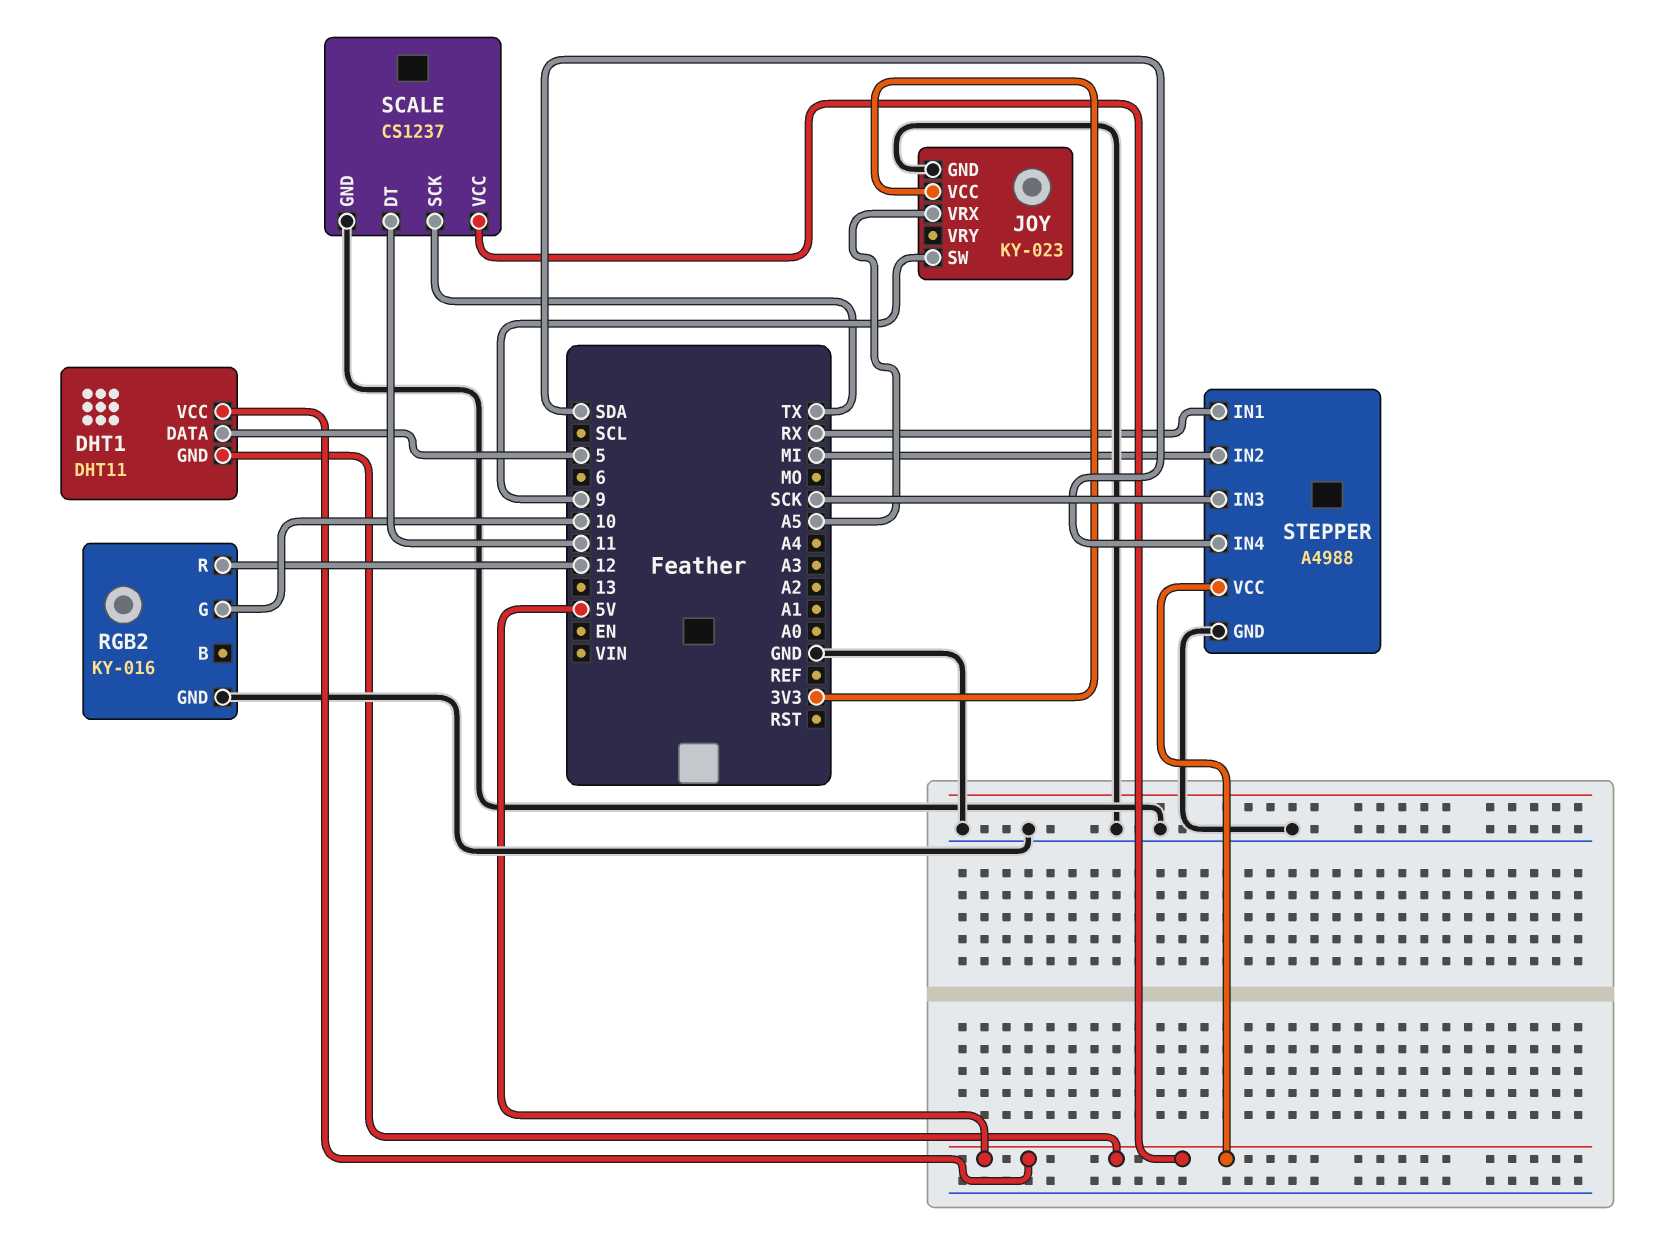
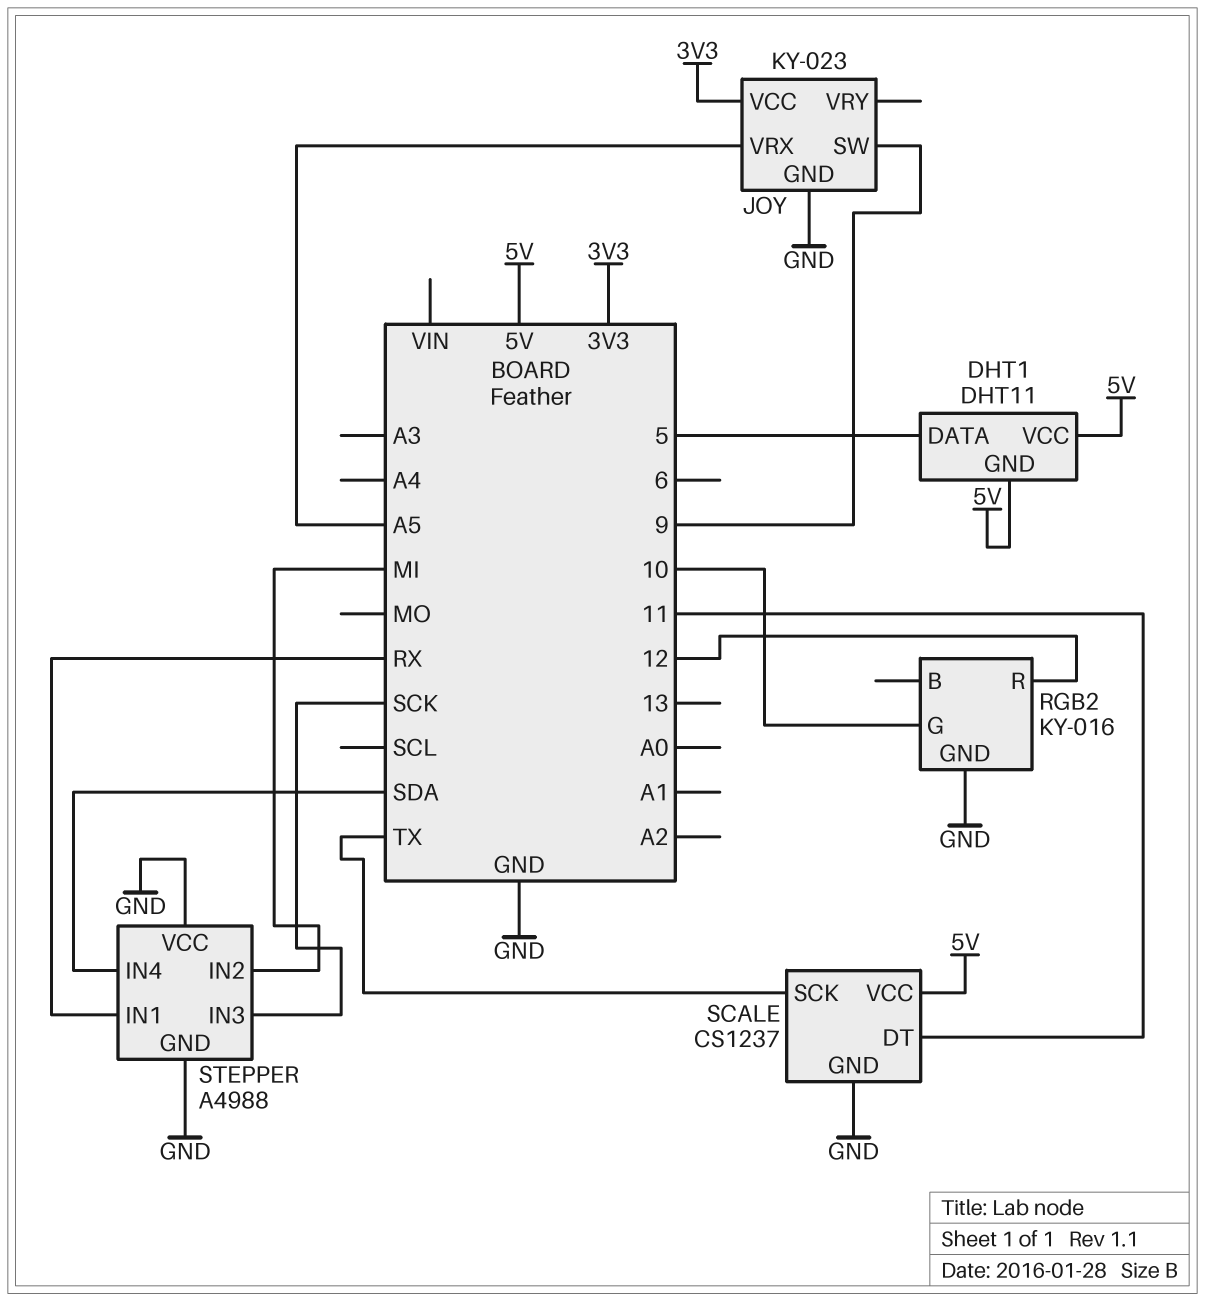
STEPPER pin VCC: 5V -> GND

